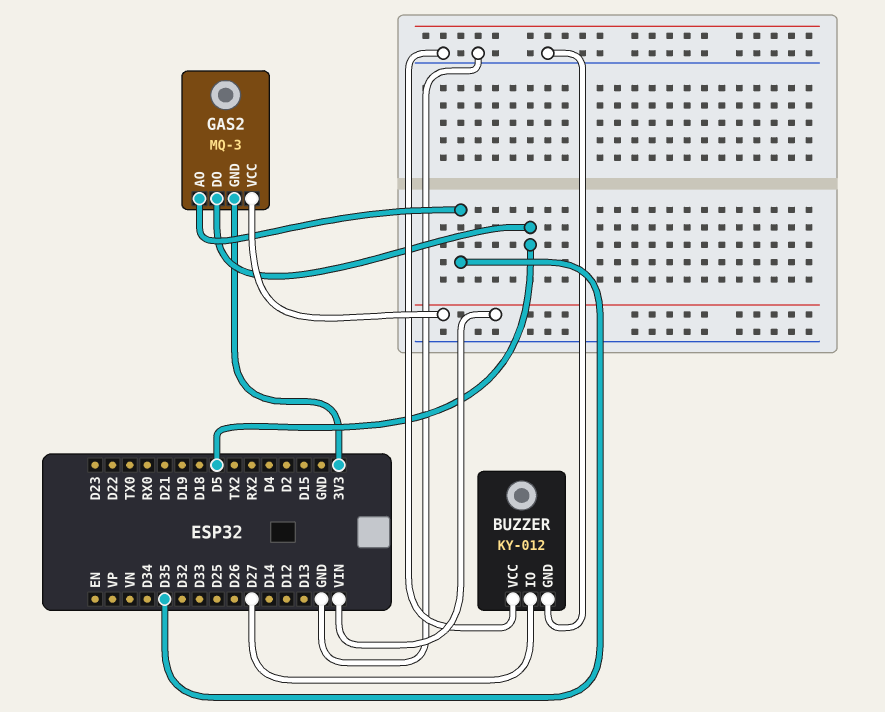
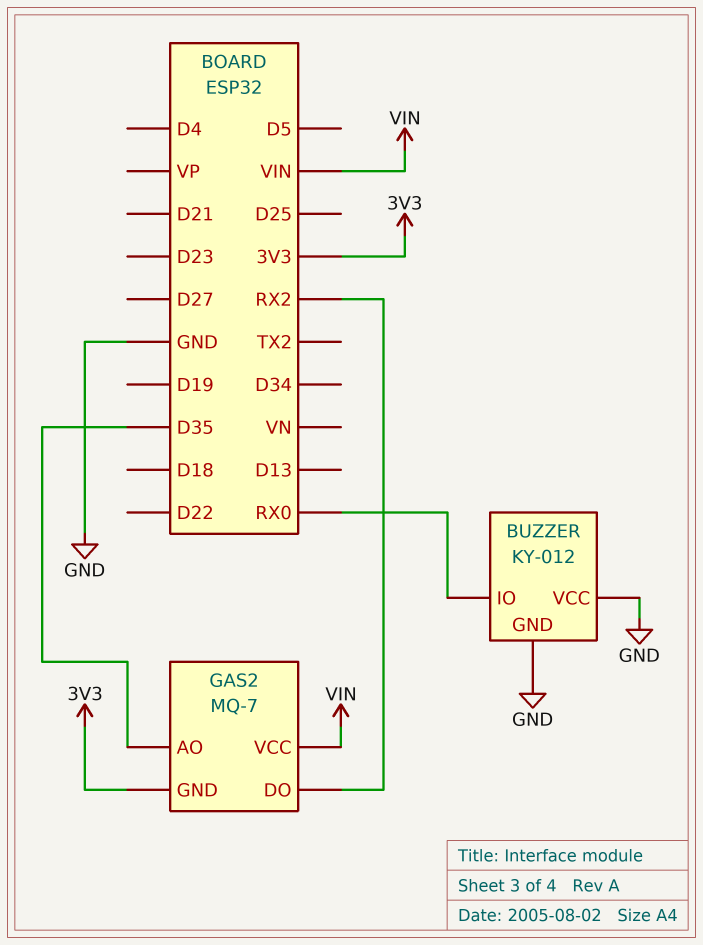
BUZZER pin IO: D27 -> RX0
GAS2: MQ-3 -> MQ-7
GAS2 pin DO: D5 -> RX2

